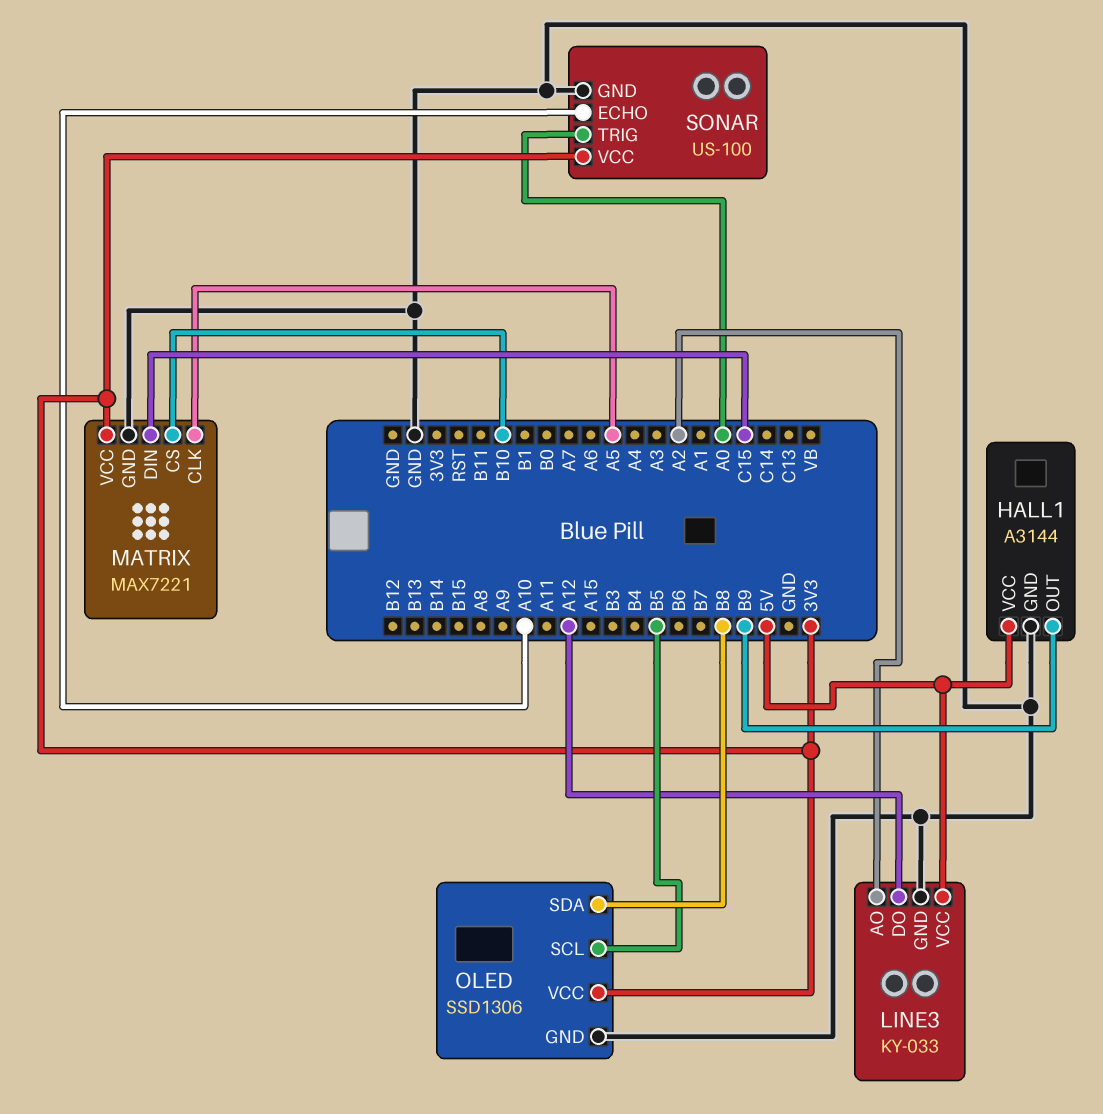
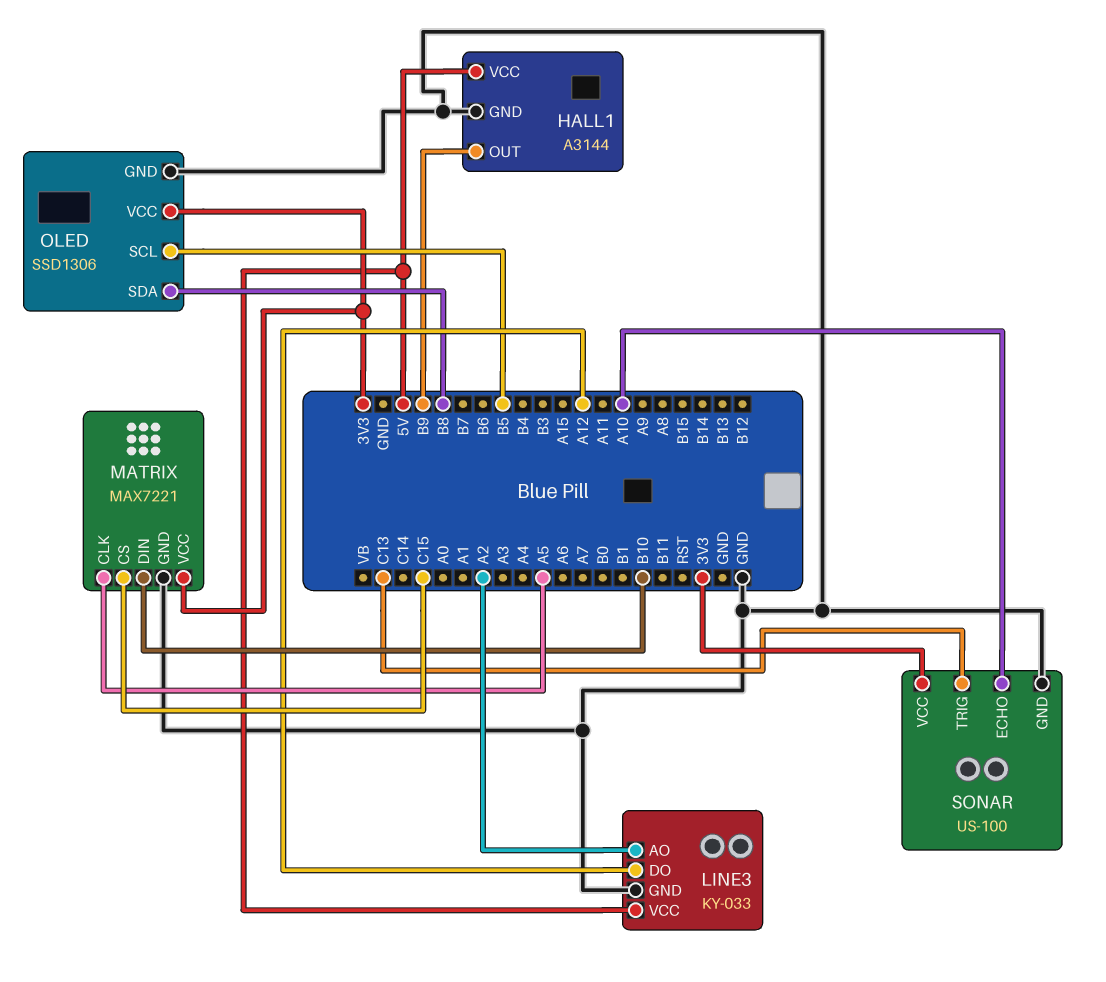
MATRIX pin CS: B10 -> C15
MATRIX pin DIN: C15 -> B10
SONAR pin TRIG: A0 -> C13

